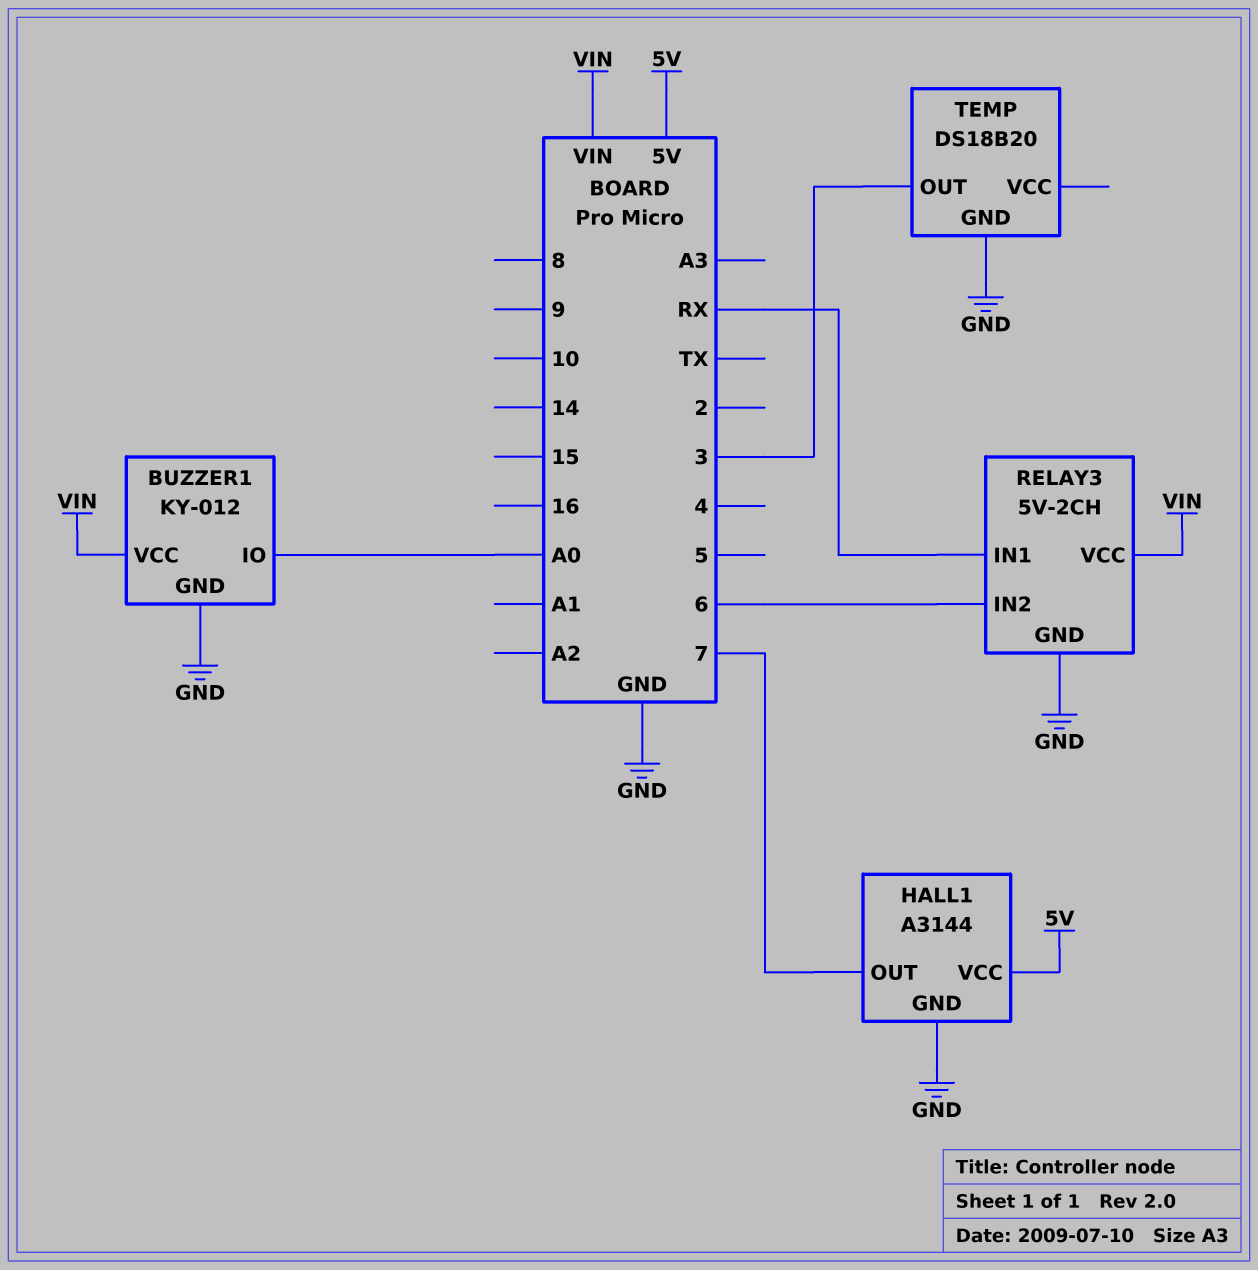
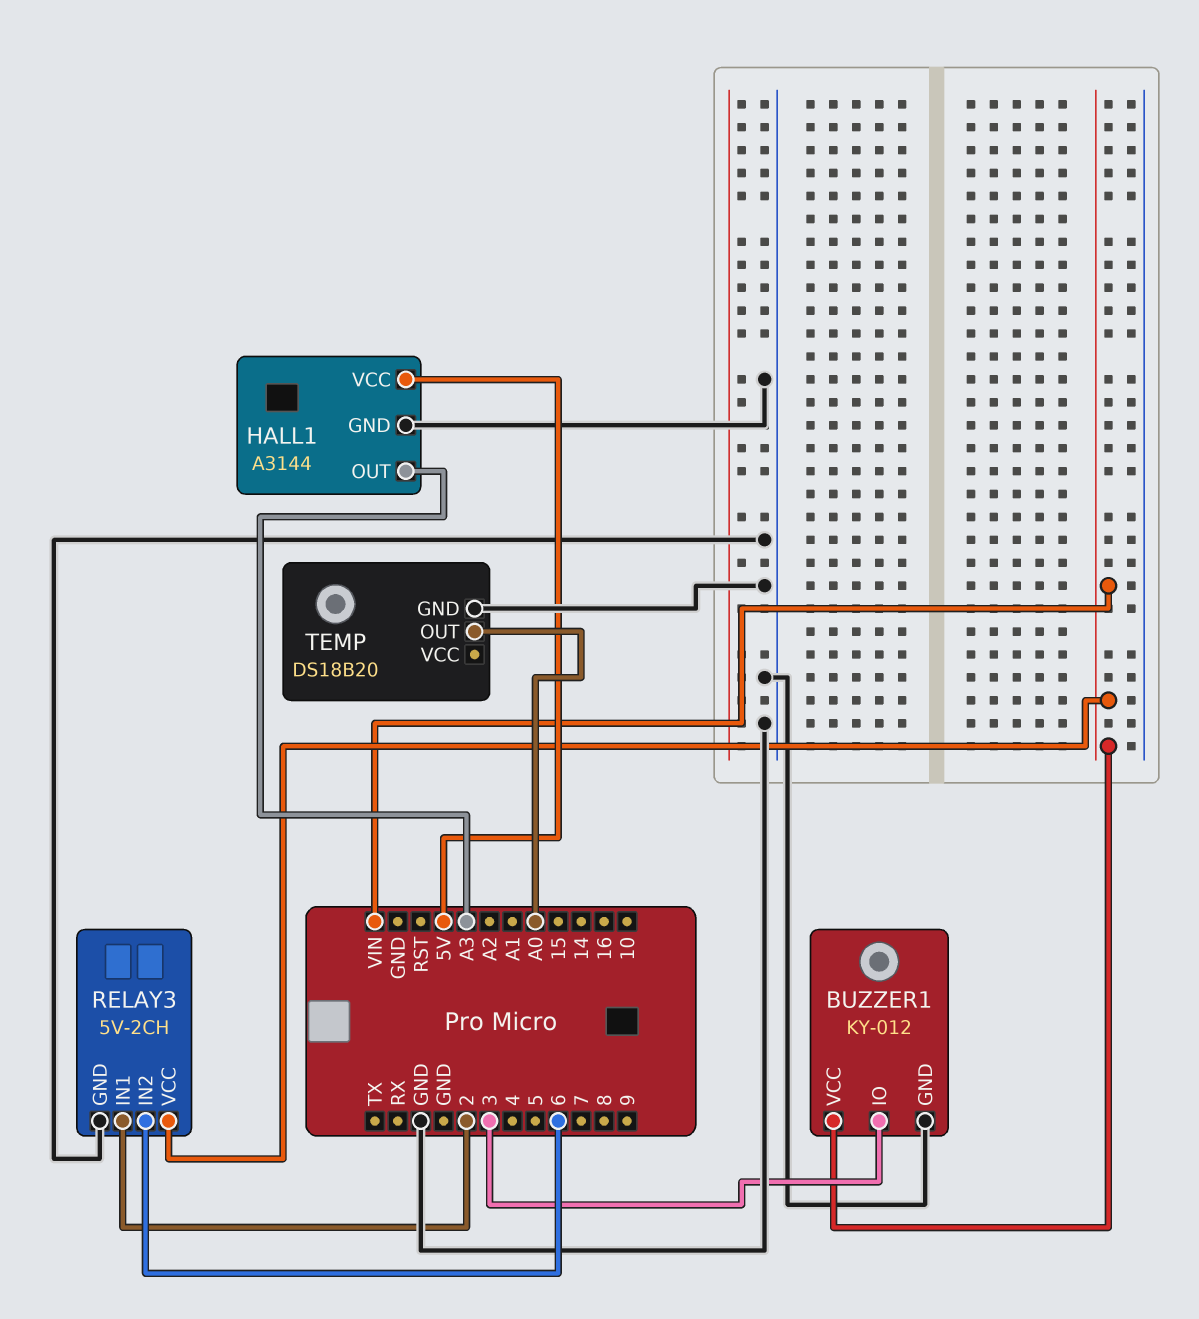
BUZZER1 pin IO: A0 -> 3
HALL1 pin OUT: 7 -> A3
RELAY3 pin IN1: RX -> 2
TEMP pin OUT: 3 -> A0

